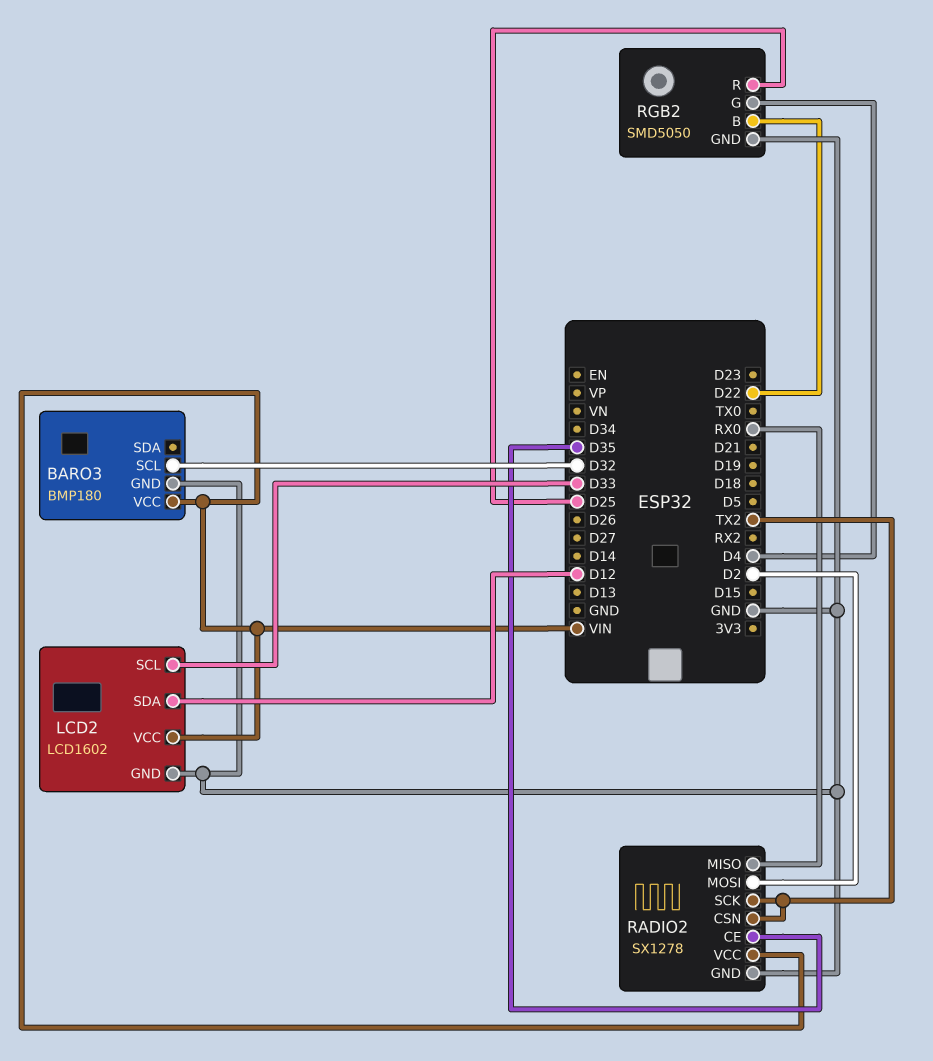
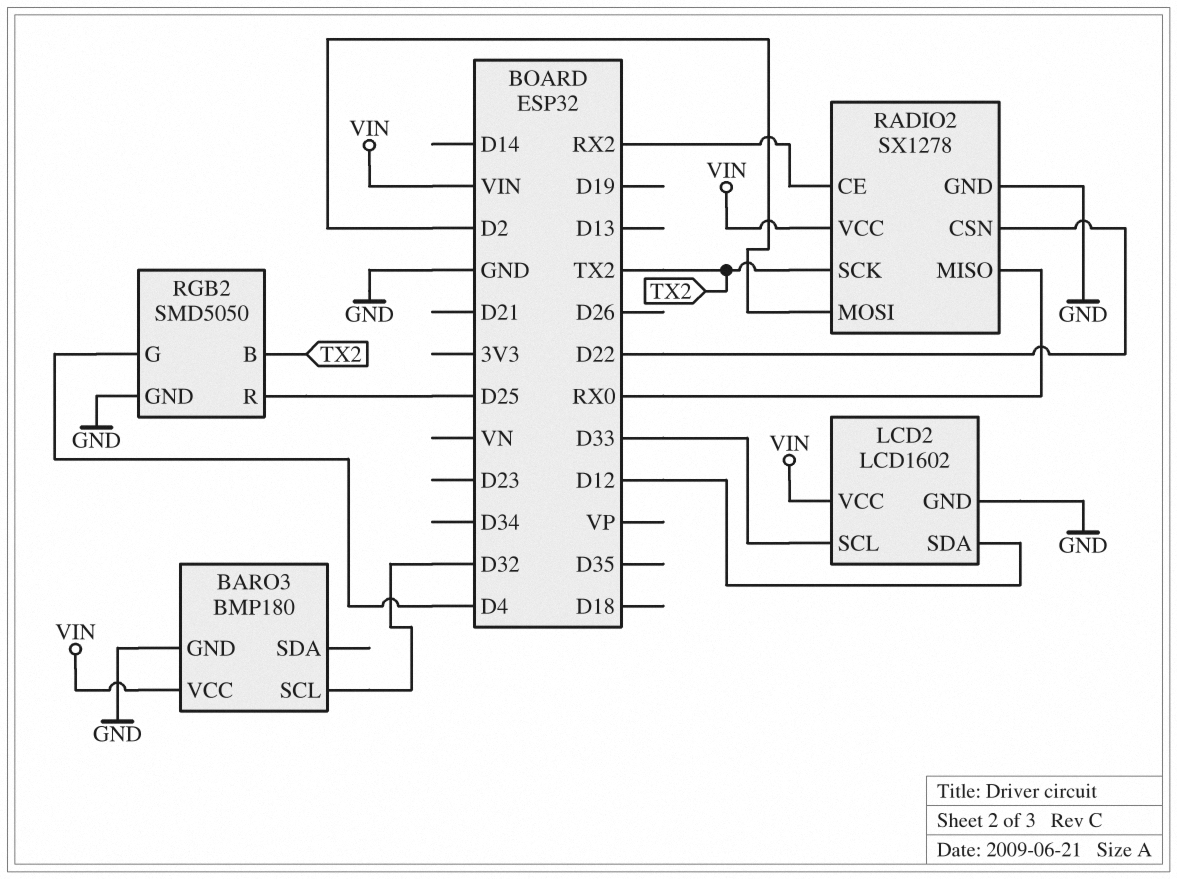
RADIO2 pin CE: D35 -> RX2
RADIO2 pin CSN: TX2 -> D22
RGB2 pin B: D22 -> TX2

